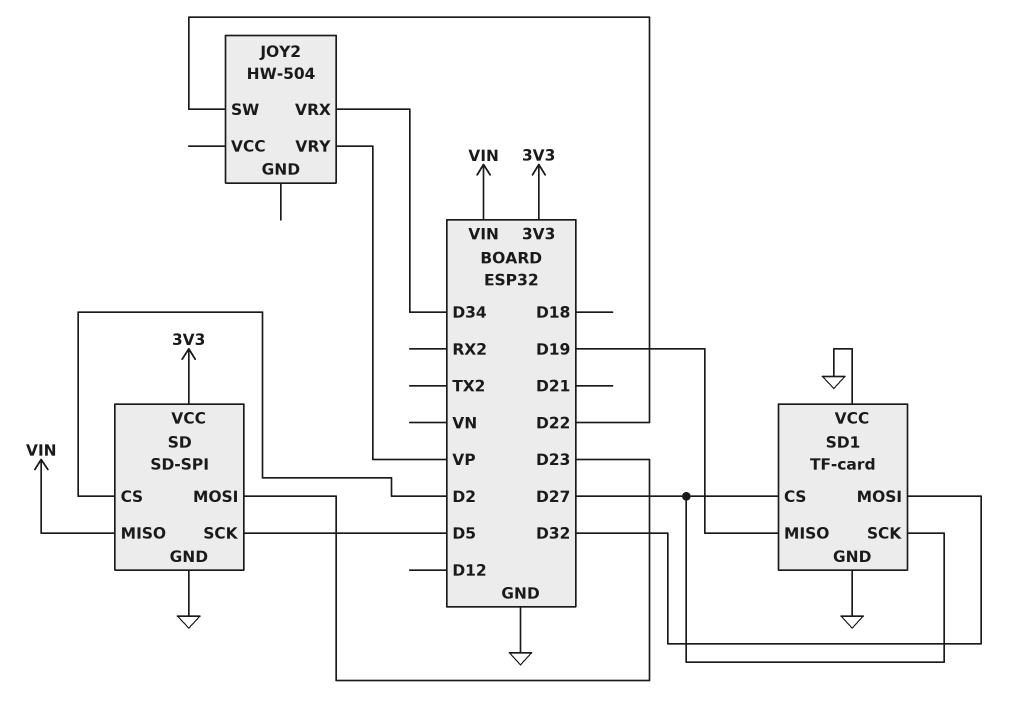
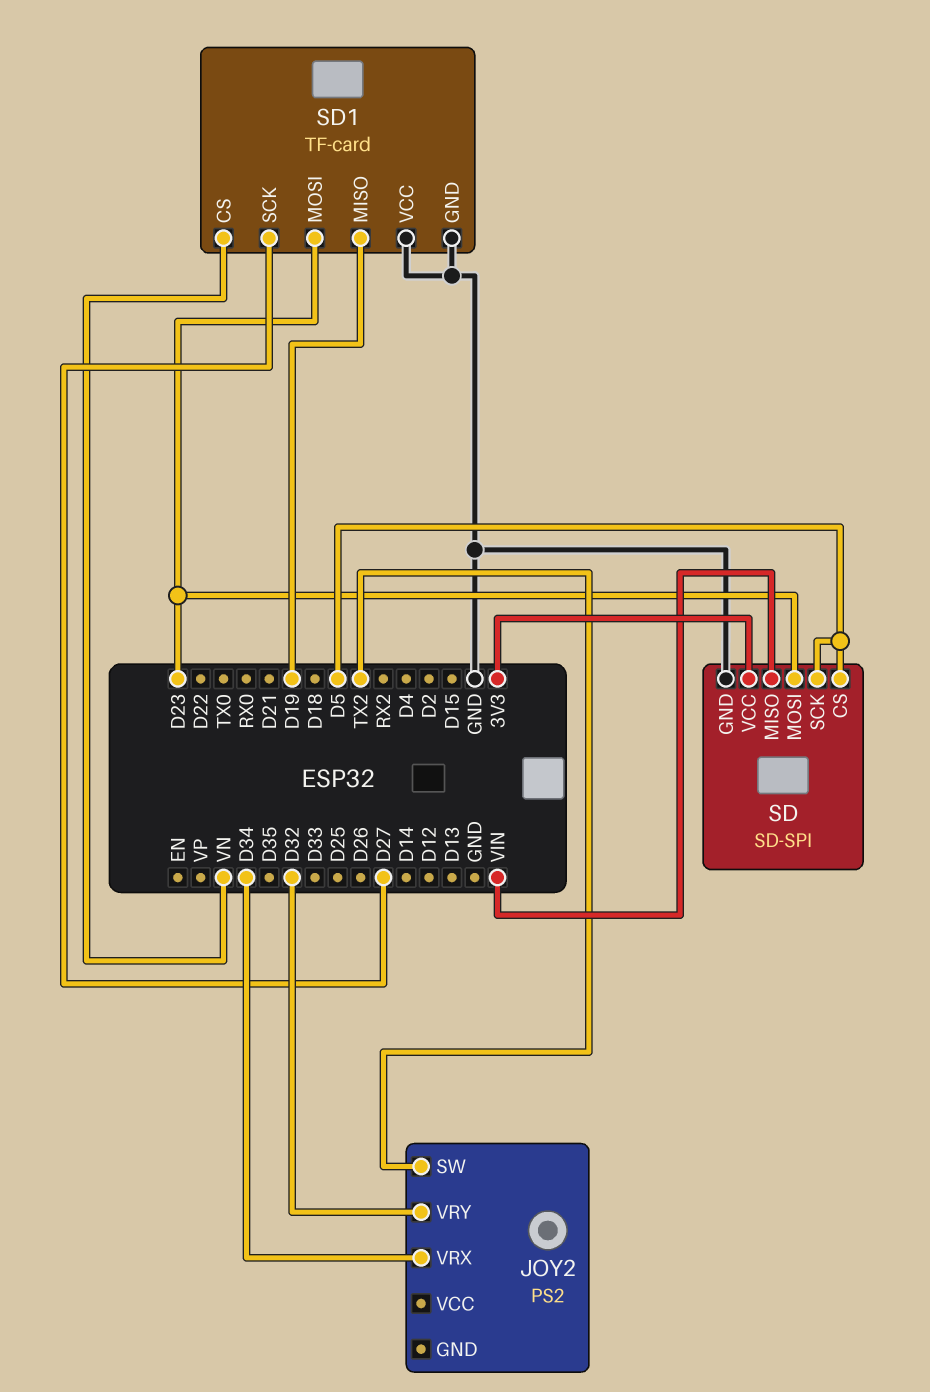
JOY2: HW-504 -> PS2
JOY2 pin SW: D22 -> TX2
JOY2 pin VRY: VP -> D32
SD pin CS: D2 -> D5
SD1 pin CS: D27 -> VN
SD1 pin MOSI: D32 -> D23

